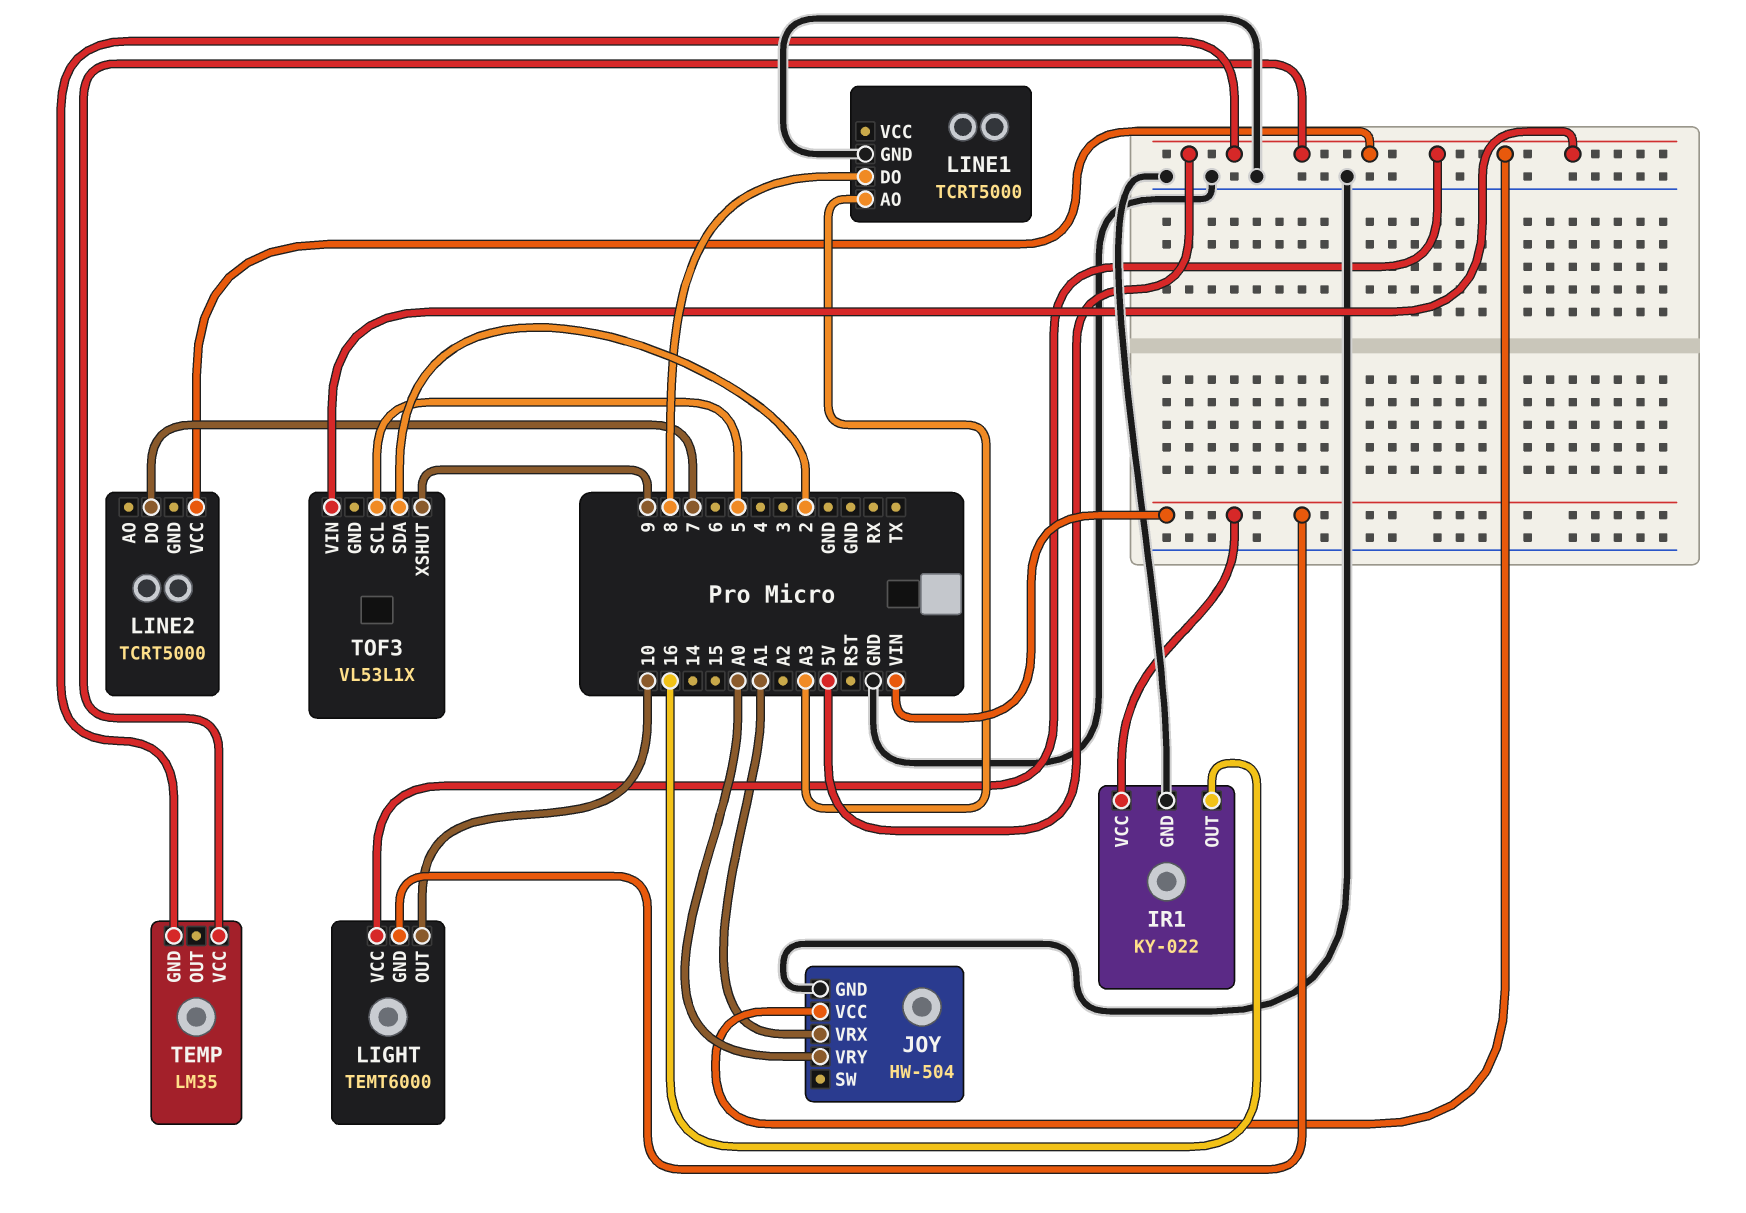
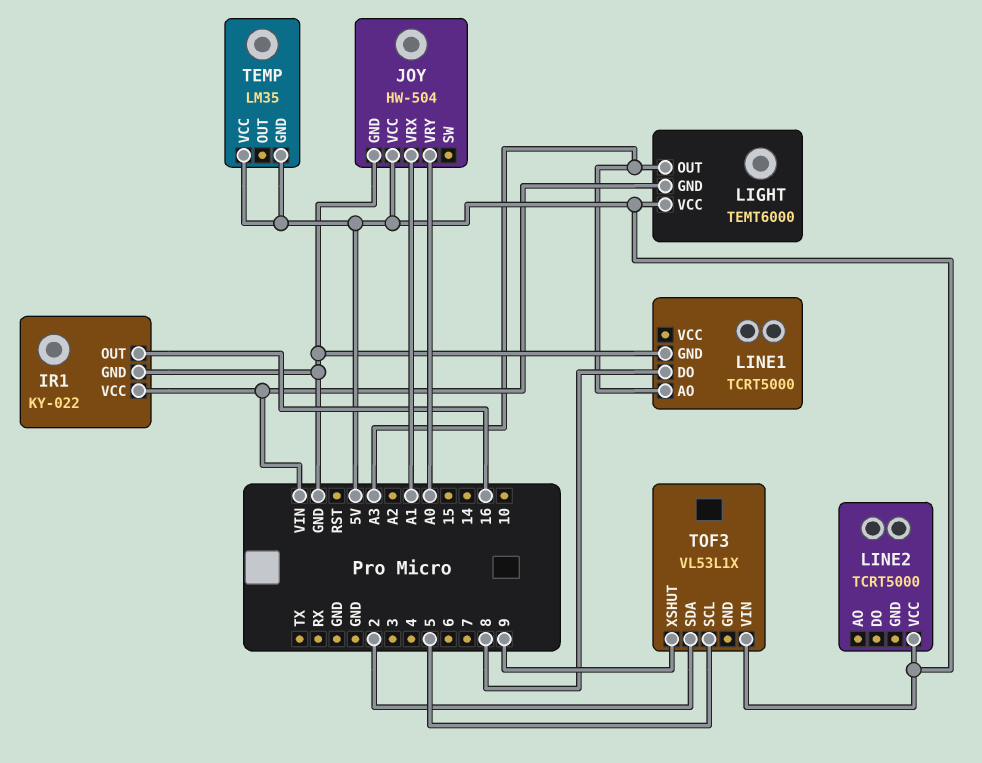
LIGHT pin OUT: 10 -> A3
LINE2 pin DO: 7 -> none

